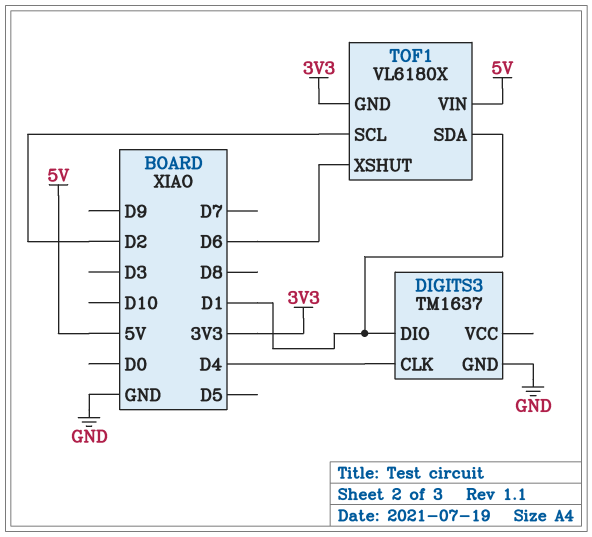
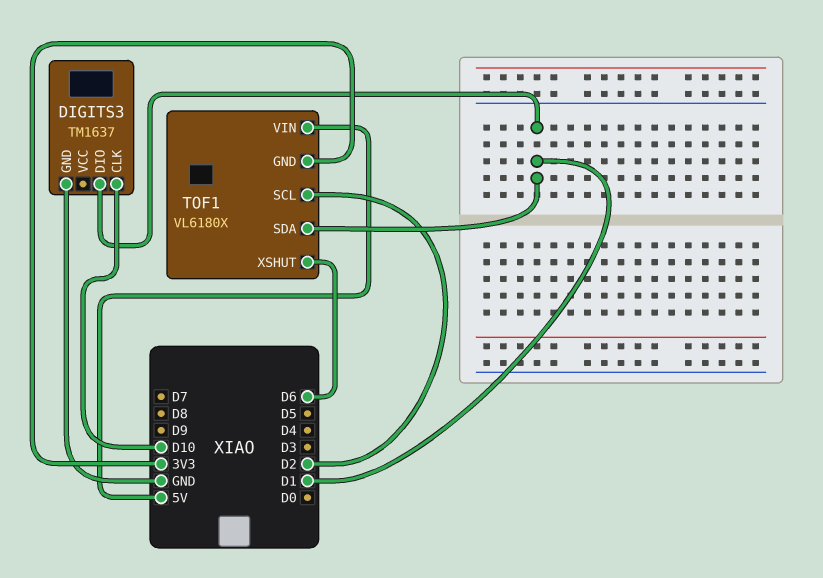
DIGITS3 pin CLK: D4 -> D10

